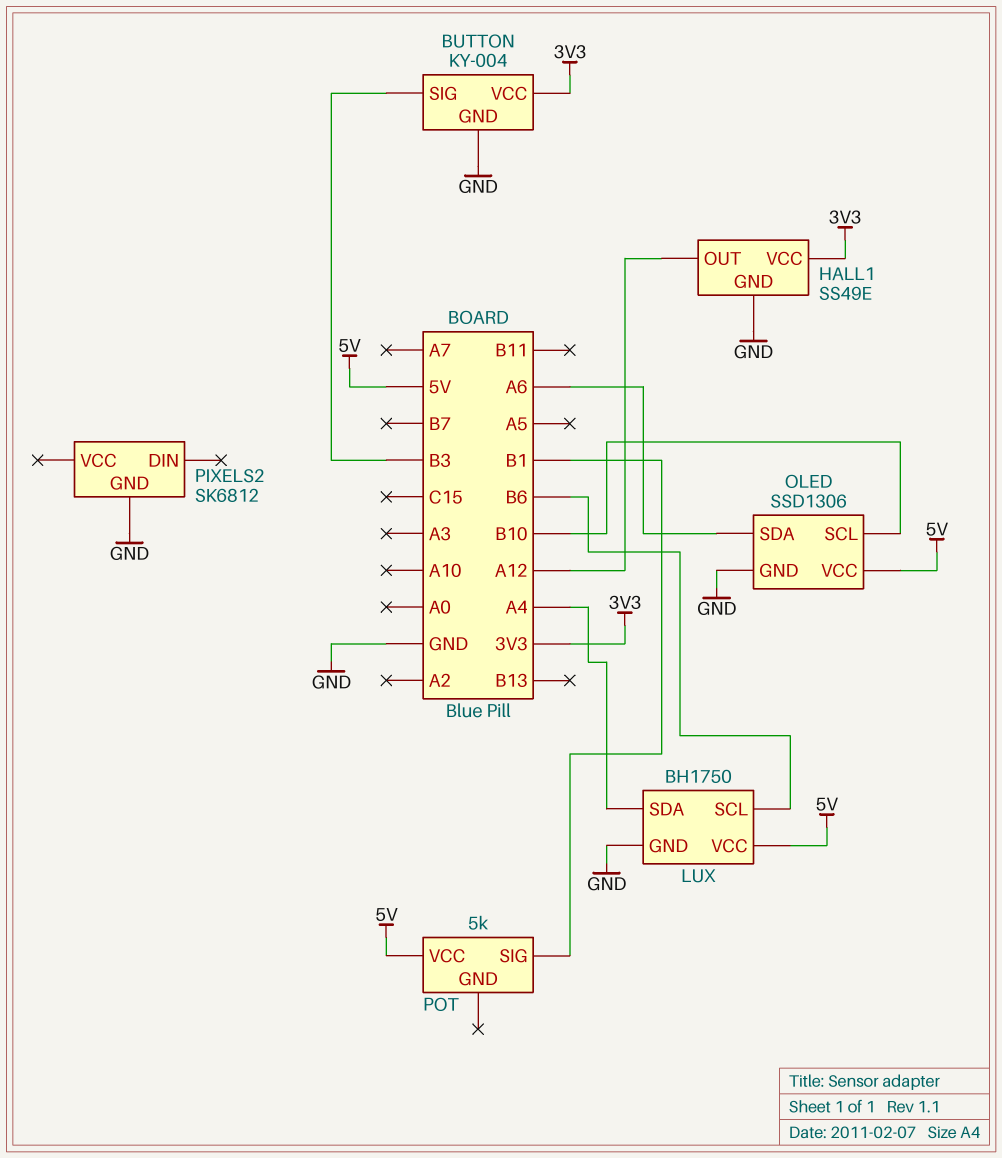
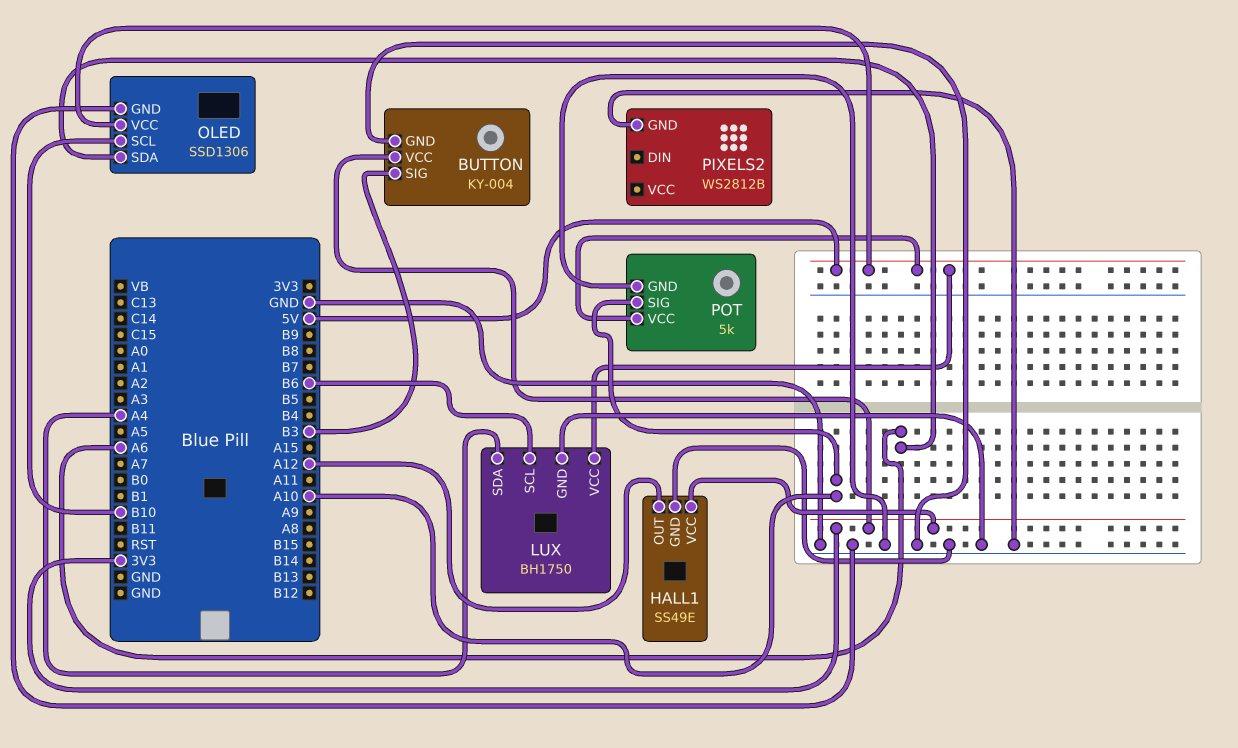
PIXELS2: SK6812 -> WS2812B
POT pin GND: none -> GND
POT pin SIG: B1 -> A10

